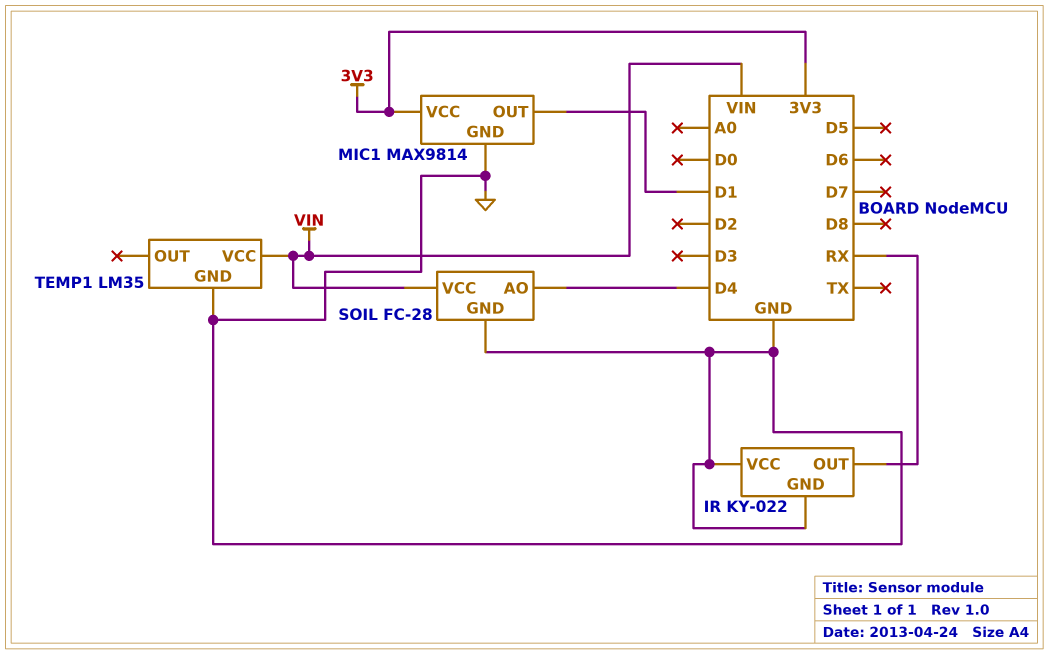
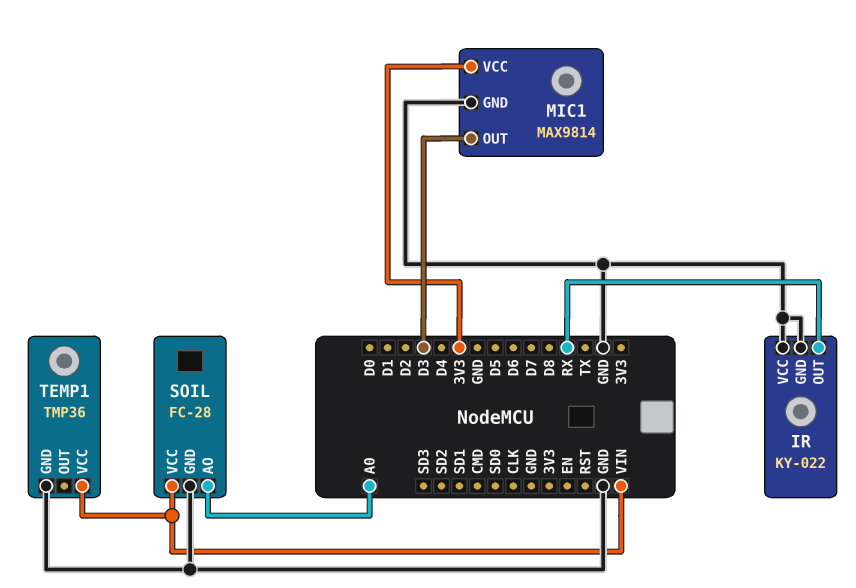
MIC1 pin OUT: D1 -> D3
SOIL pin AO: D4 -> A0
TEMP1: LM35 -> TMP36

